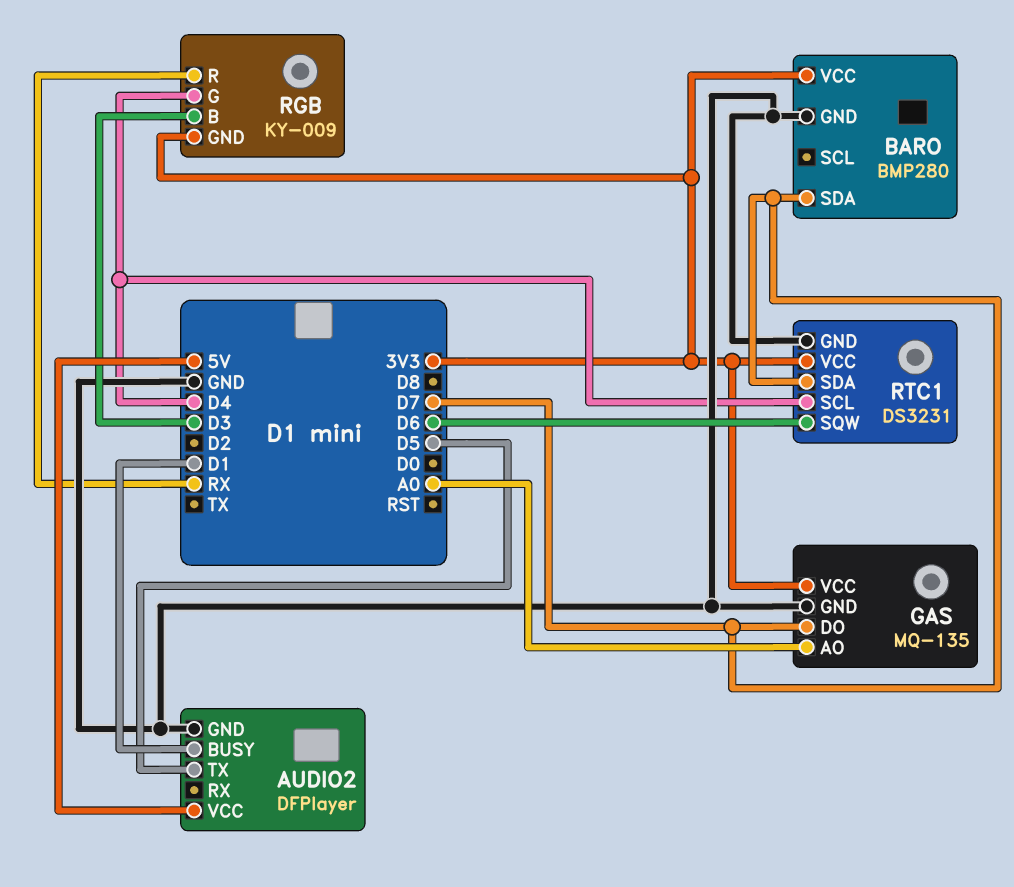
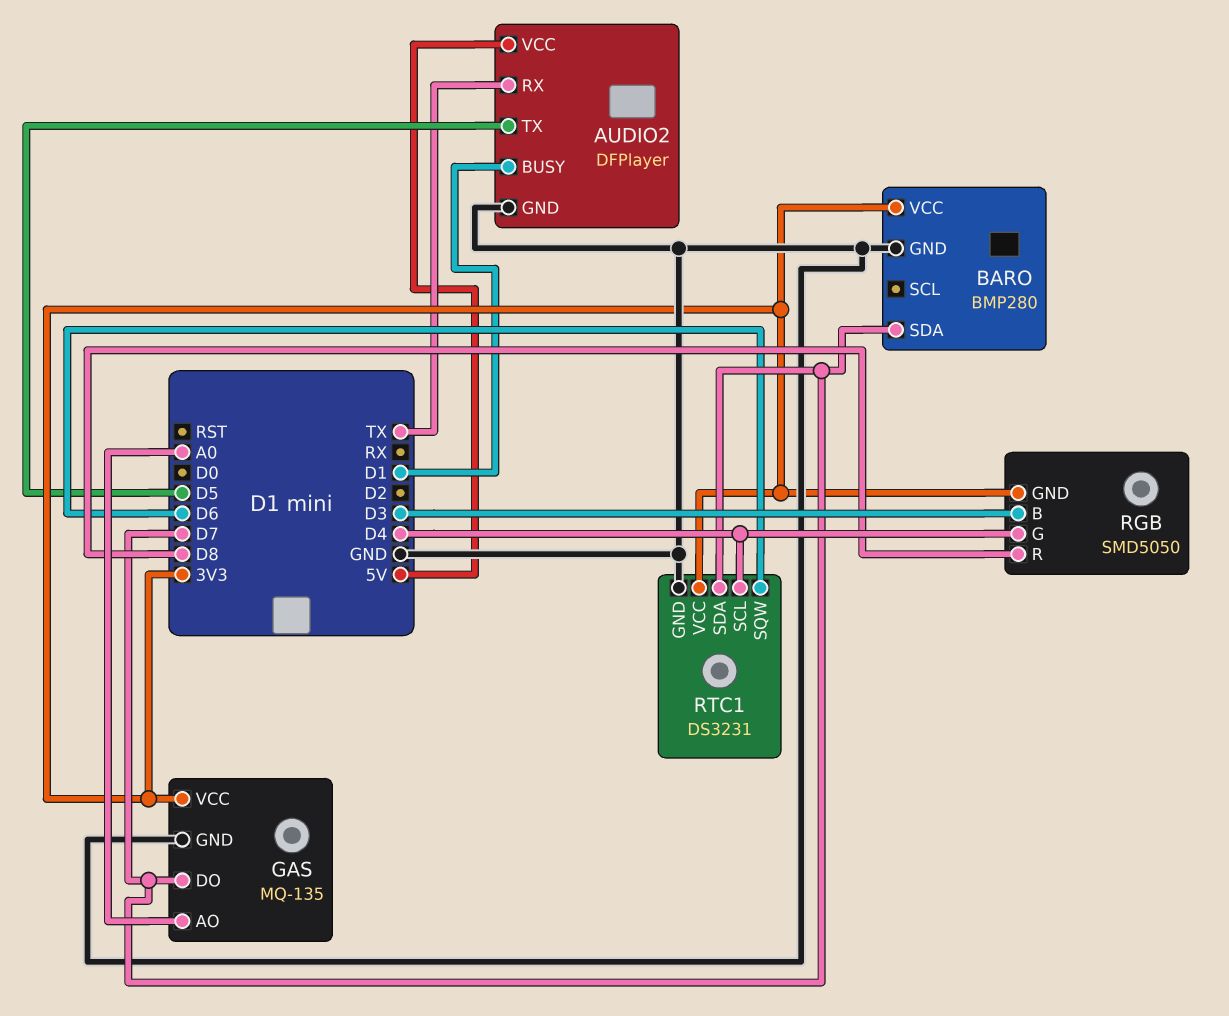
AUDIO2 pin RX: none -> TX
RGB: KY-009 -> SMD5050
RGB pin R: RX -> D8

